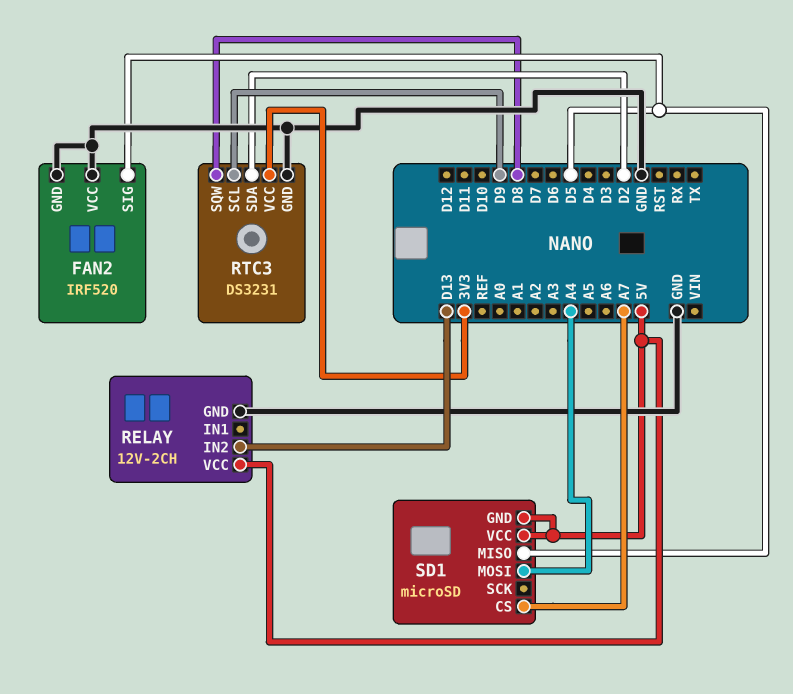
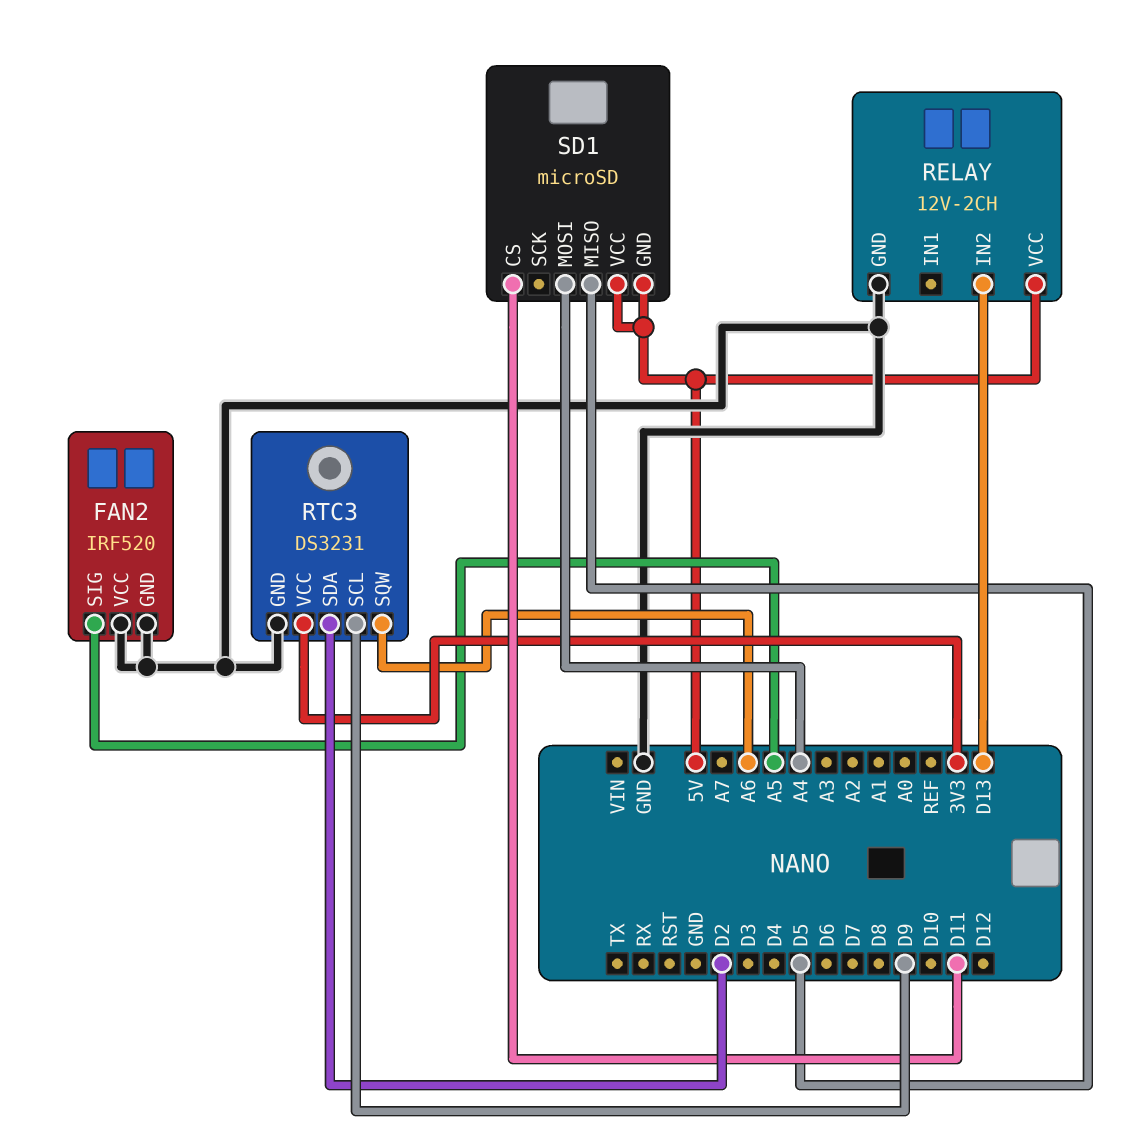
FAN2 pin SIG: D5 -> A5
RTC3 pin SQW: D8 -> A6
SD1 pin CS: A7 -> D11

